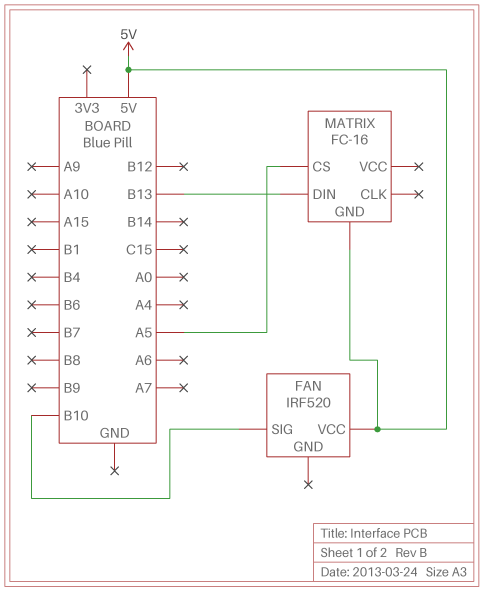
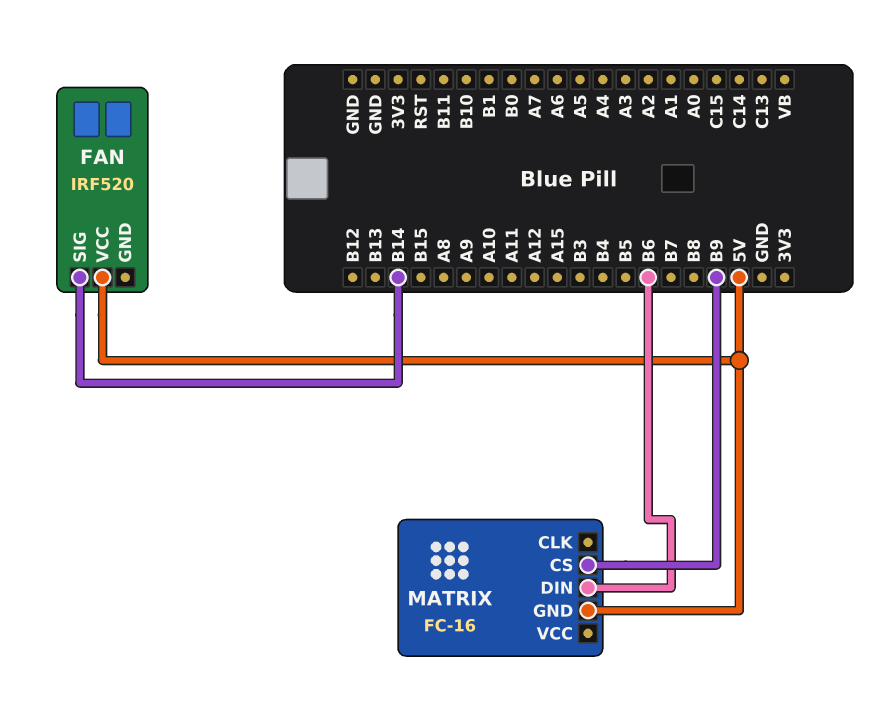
FAN pin SIG: B10 -> B14
MATRIX pin CS: A5 -> B9
MATRIX pin DIN: B13 -> B6

